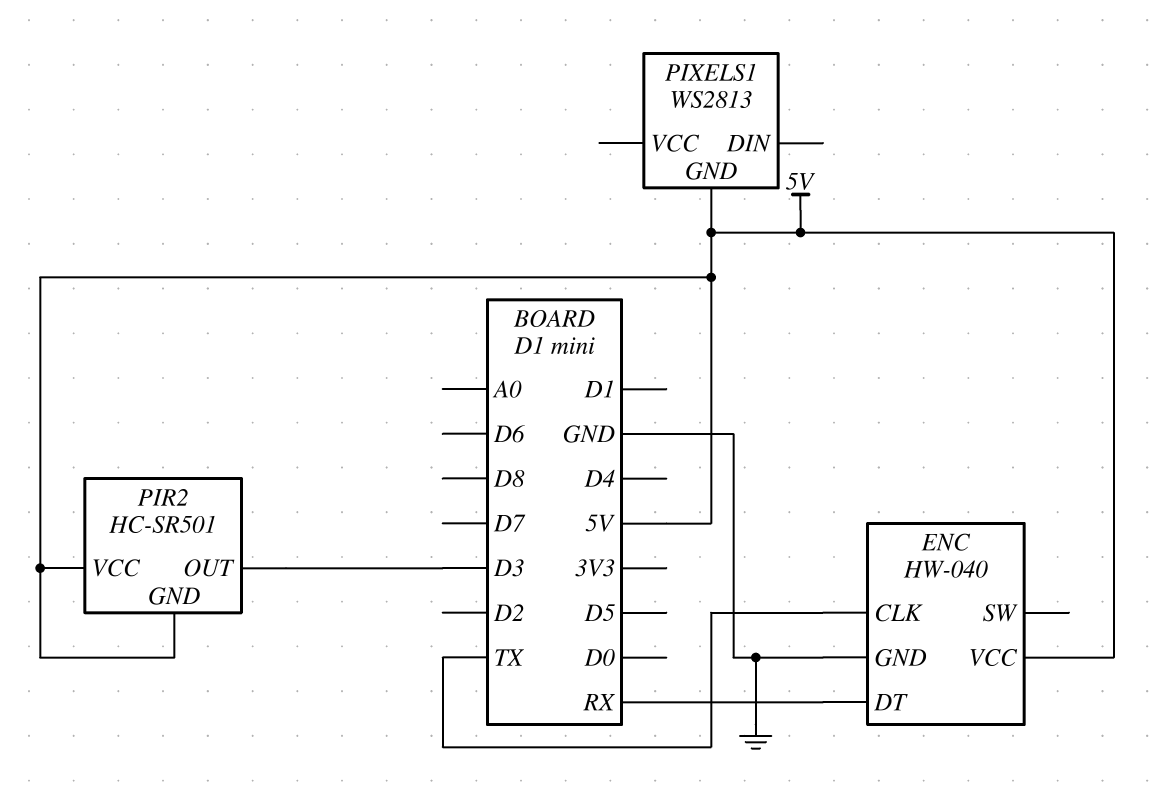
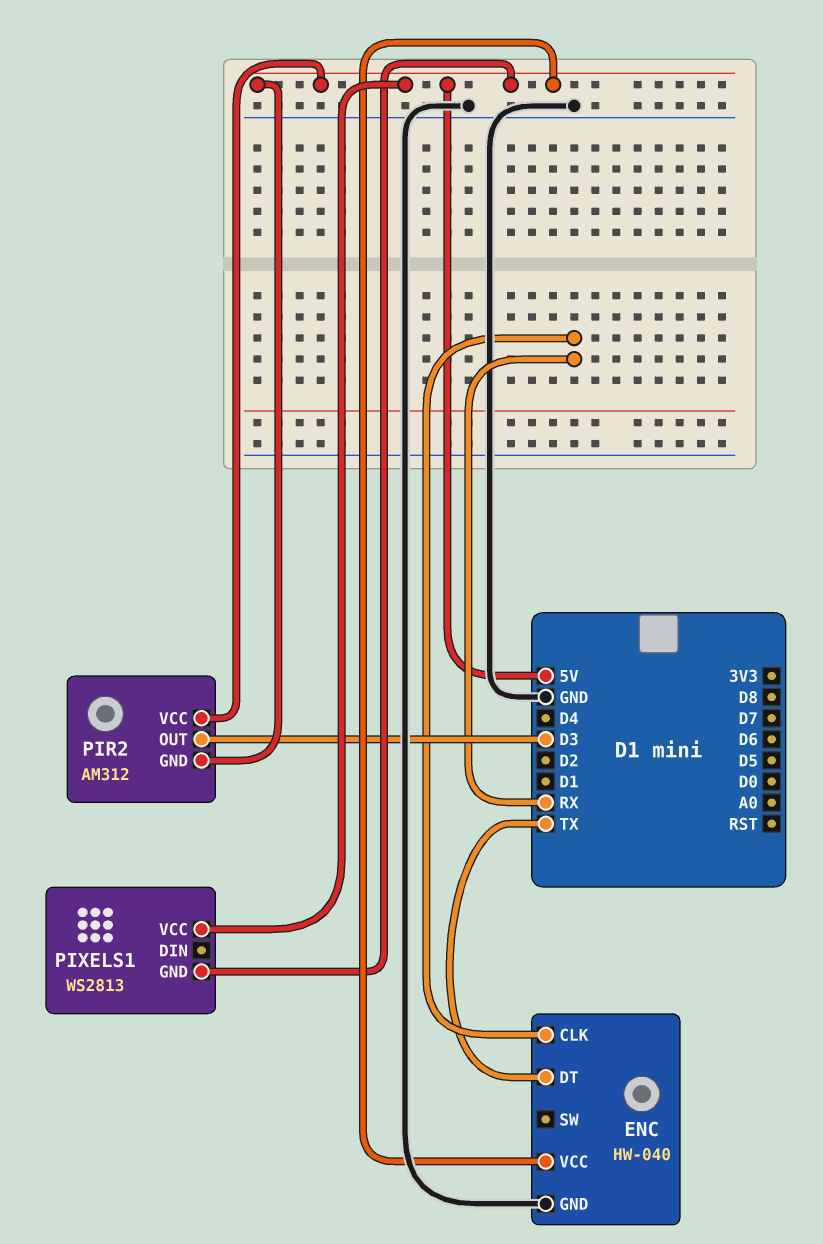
ENC pin CLK: TX -> RX
ENC pin DT: RX -> TX
PIR2: HC-SR501 -> AM312
PIXELS1 pin VCC: none -> 5V

